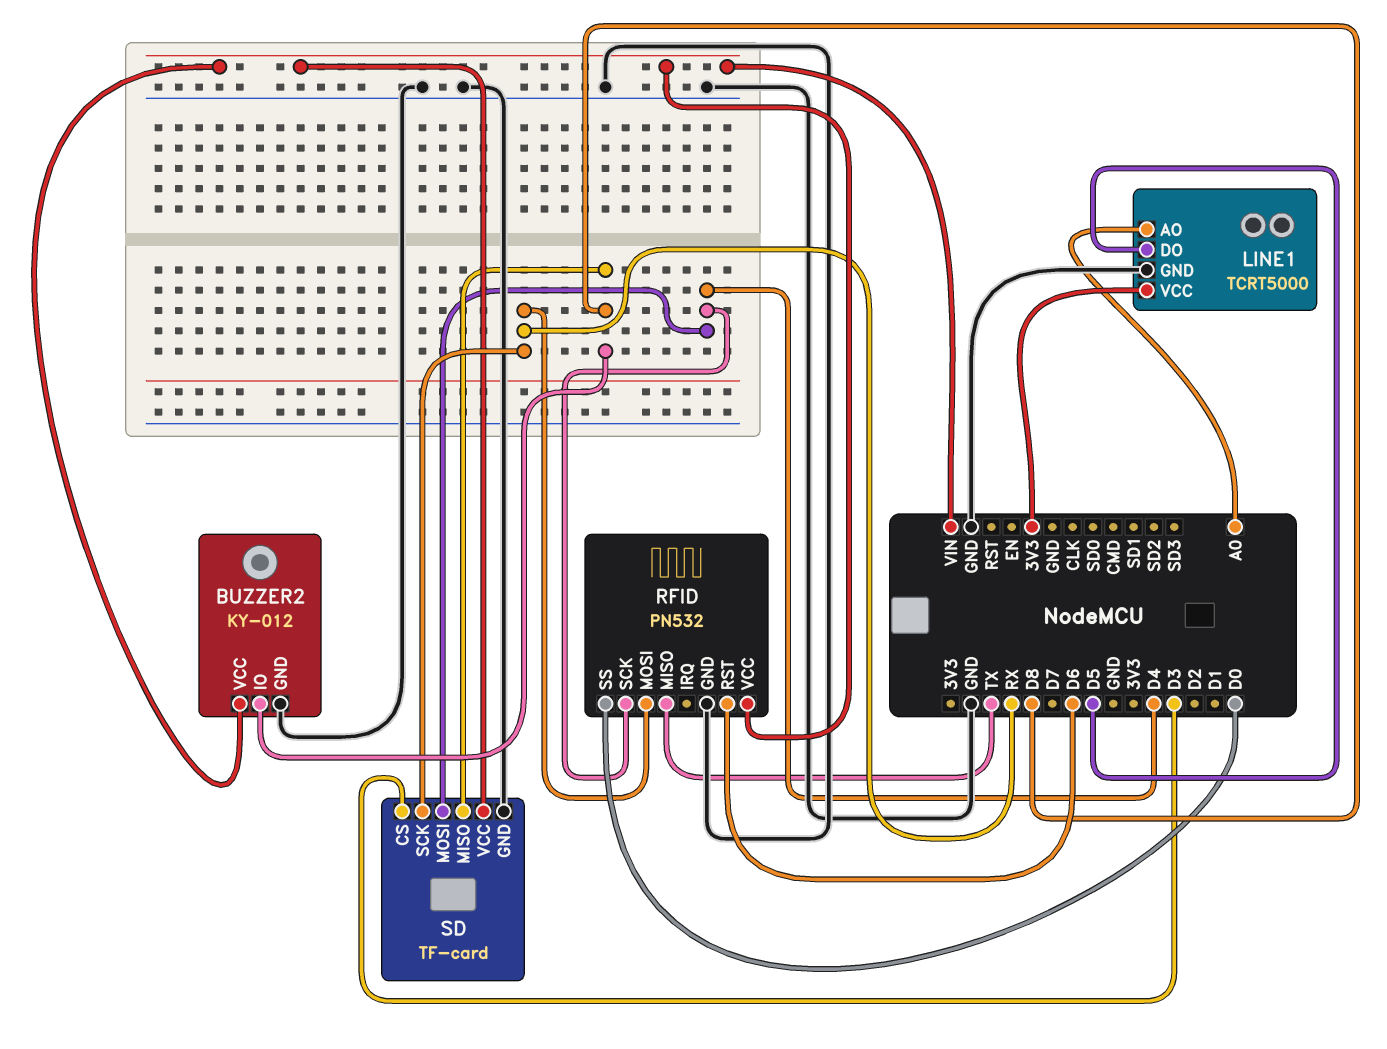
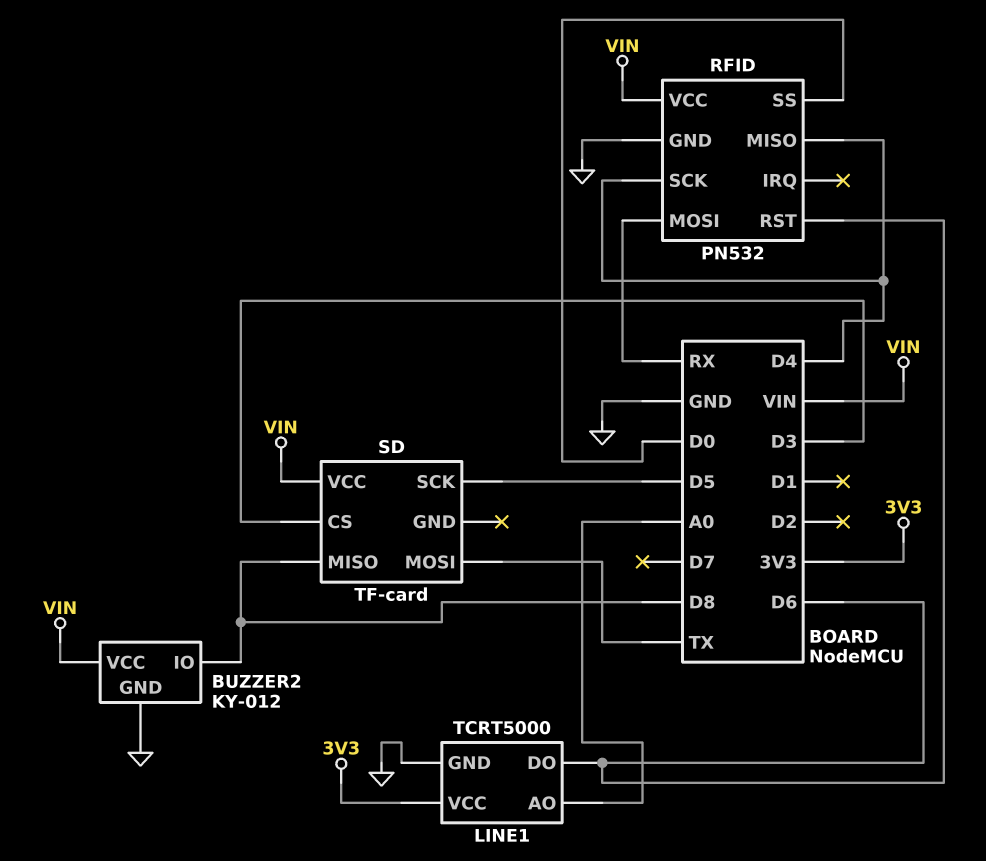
LINE1 pin DO: D5 -> D6
RFID pin MISO: TX -> D4
SD pin GND: GND -> none
SD pin MOSI: D4 -> TX
SD pin SCK: RX -> D5

